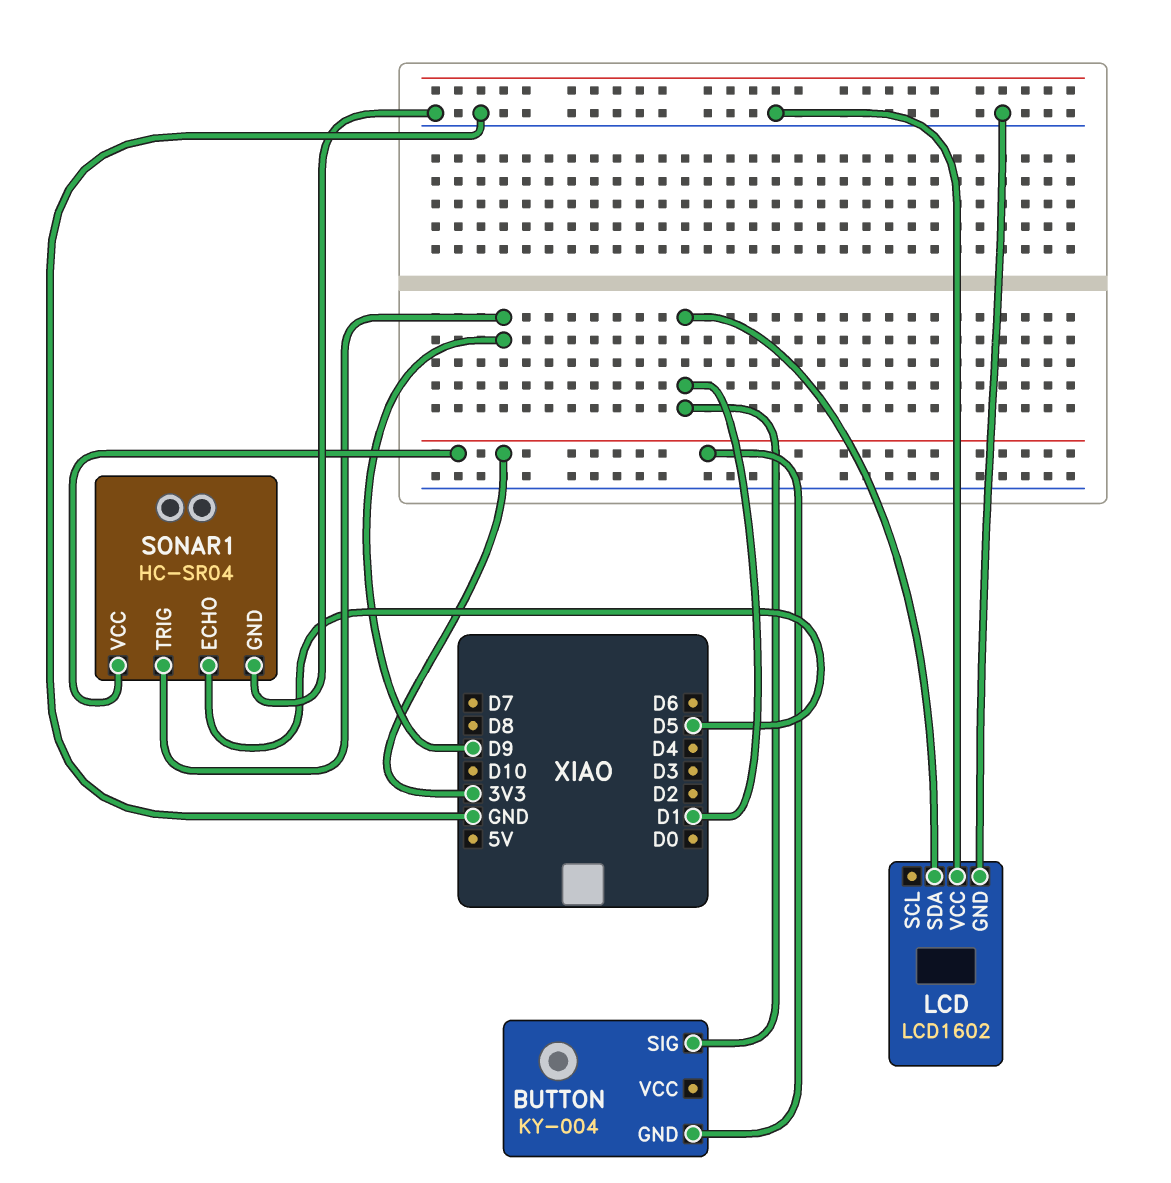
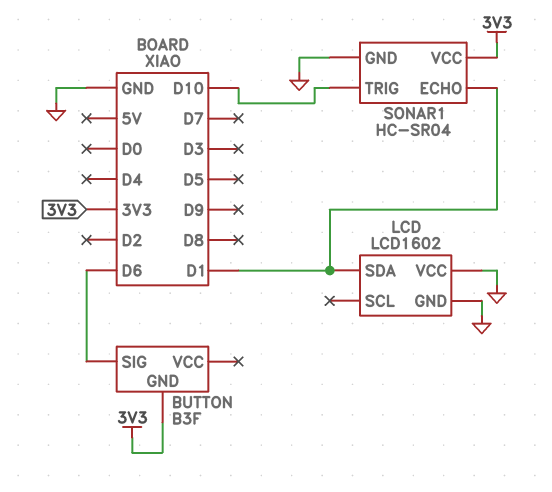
BUTTON: KY-004 -> B3F
BUTTON pin SIG: D1 -> D6
SONAR1 pin ECHO: D5 -> D1
SONAR1 pin TRIG: D9 -> D10

